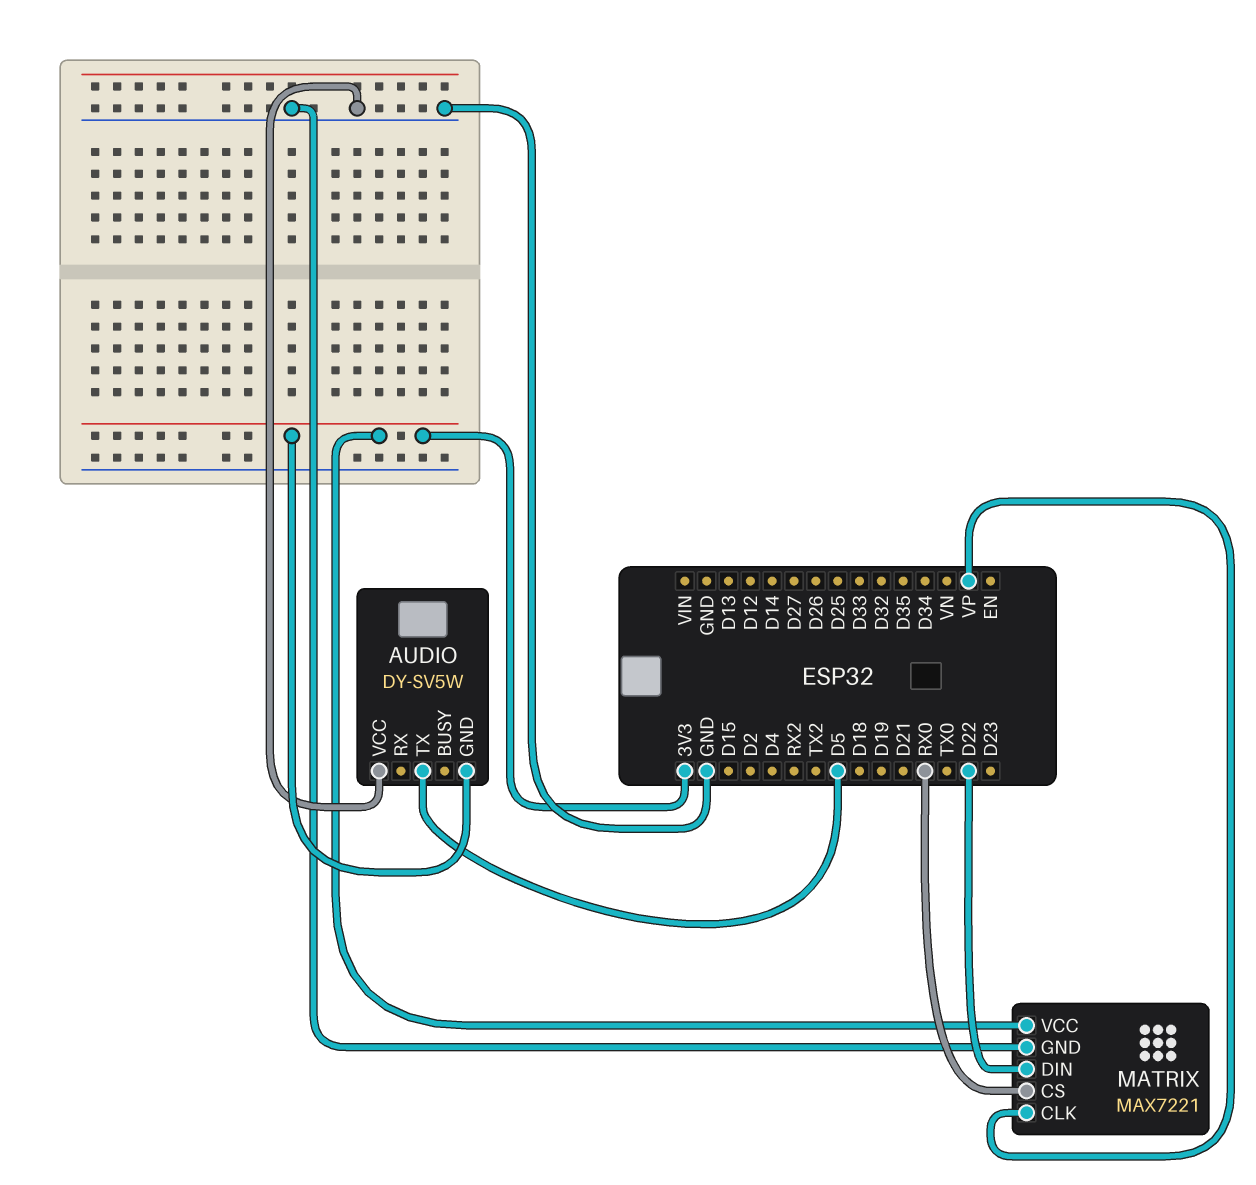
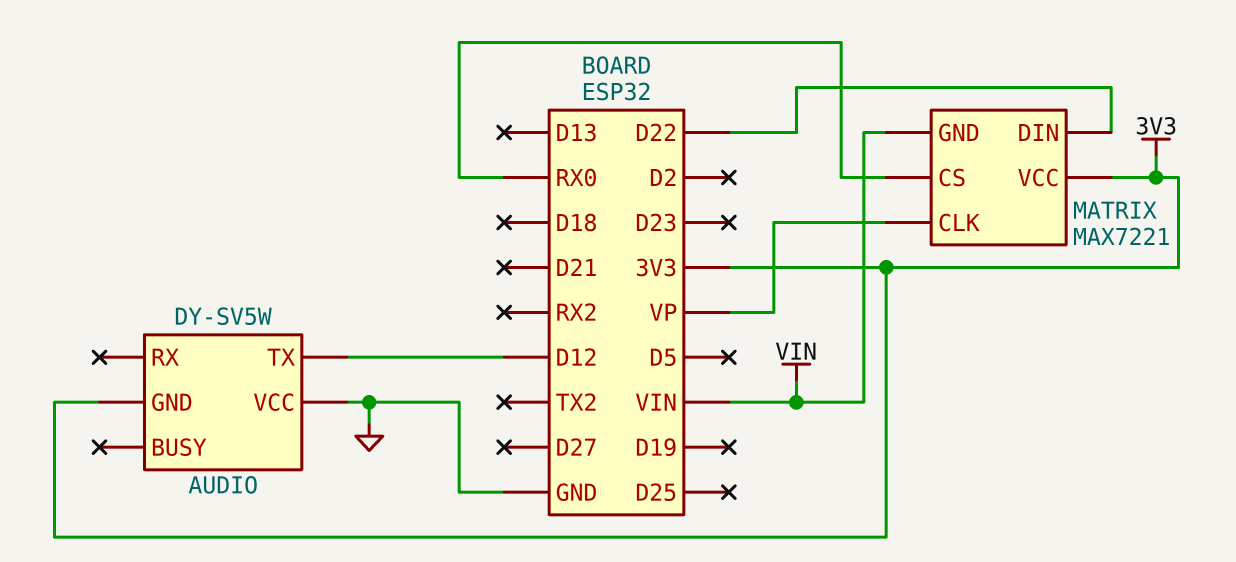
AUDIO pin TX: D5 -> D12
MATRIX pin GND: GND -> VIN

